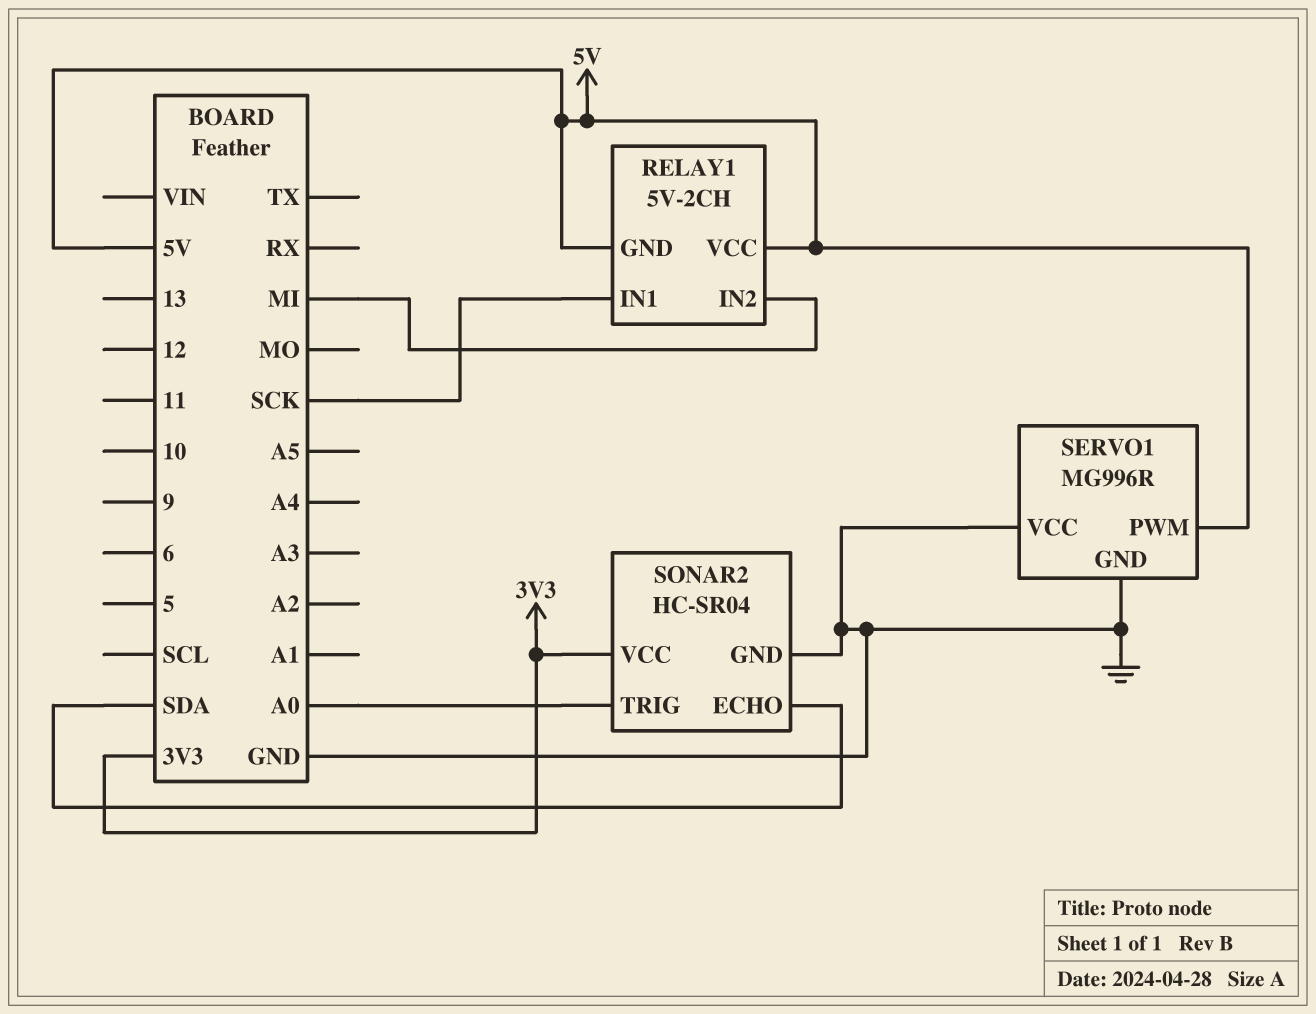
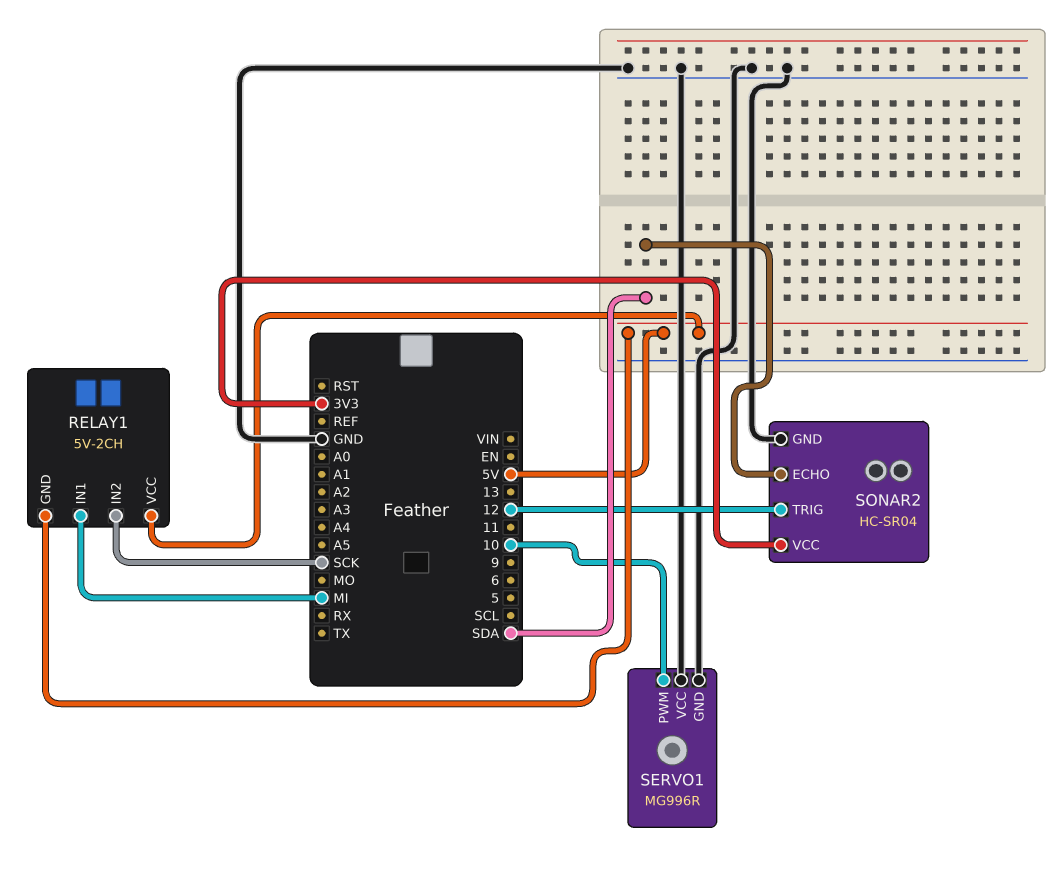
RELAY1 pin IN1: SCK -> MI
RELAY1 pin IN2: MI -> SCK
SERVO1 pin PWM: 5V -> 10
SONAR2 pin TRIG: A0 -> 12

